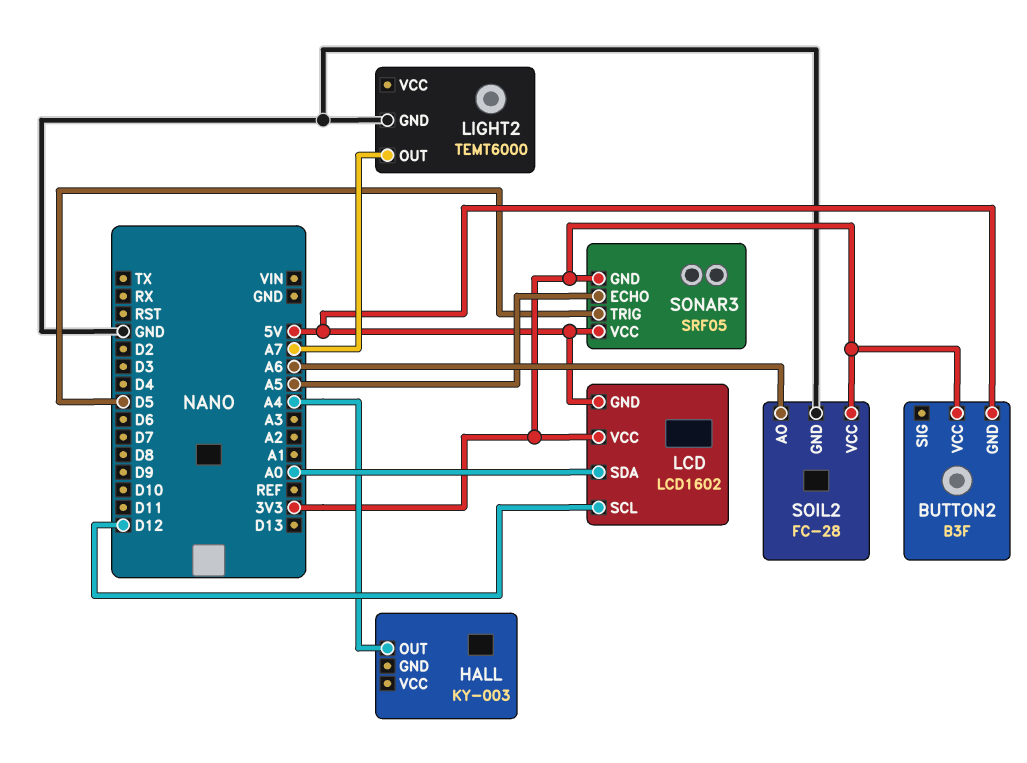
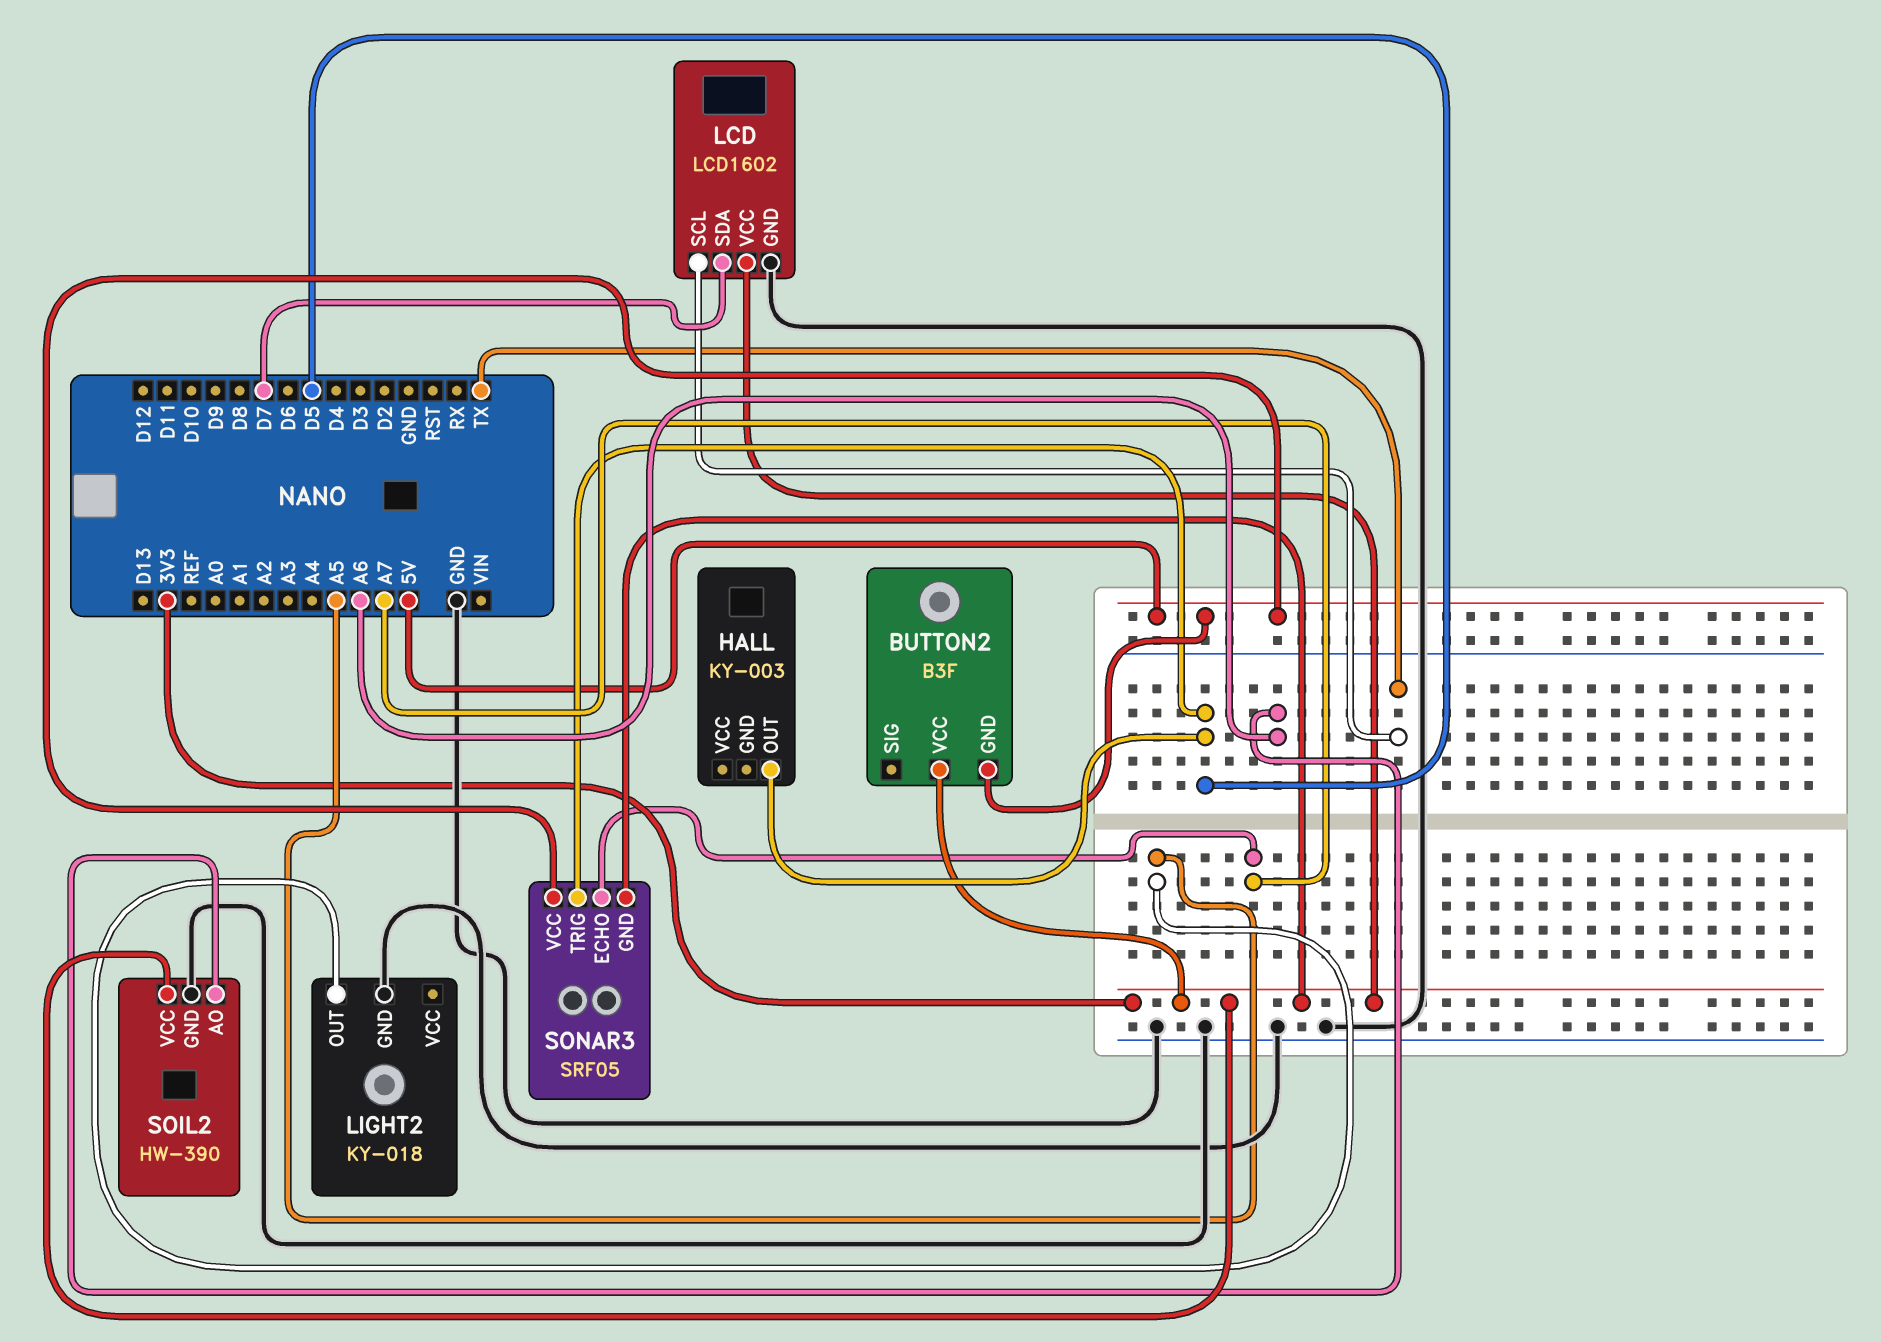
HALL pin OUT: A4 -> D5
LCD pin GND: 5V -> GND
LCD pin SCL: D12 -> TX
LCD pin SDA: A0 -> D7
LIGHT2: TEMT6000 -> KY-018
LIGHT2 pin OUT: A7 -> A5
SOIL2: FC-28 -> HW-390
SONAR3 pin ECHO: A5 -> A7

